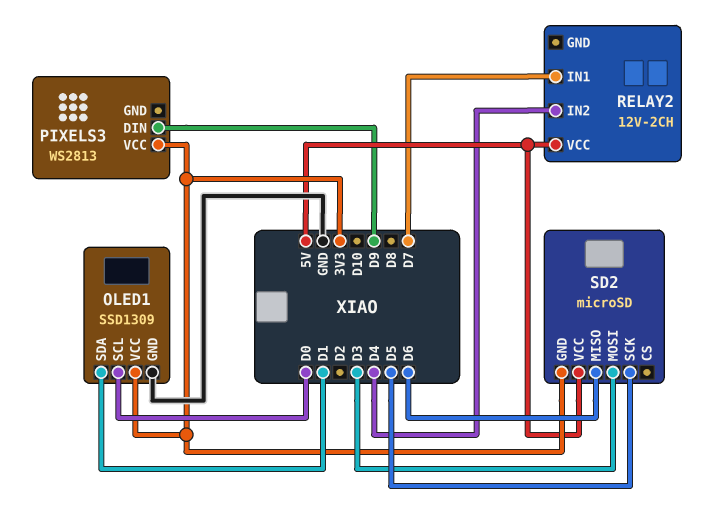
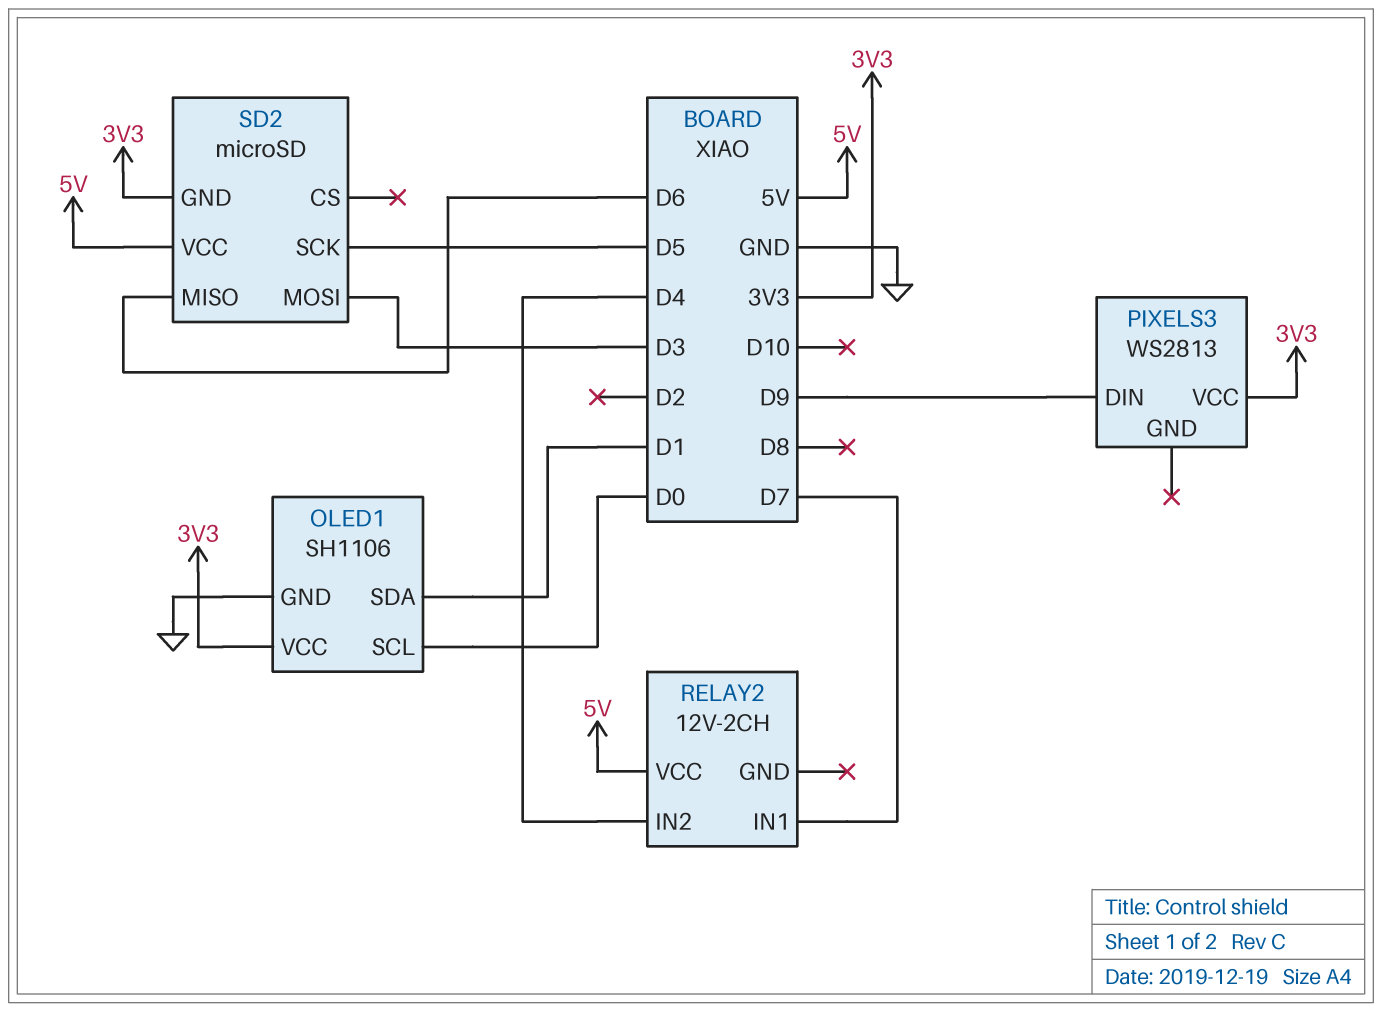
OLED1: SSD1309 -> SH1106

